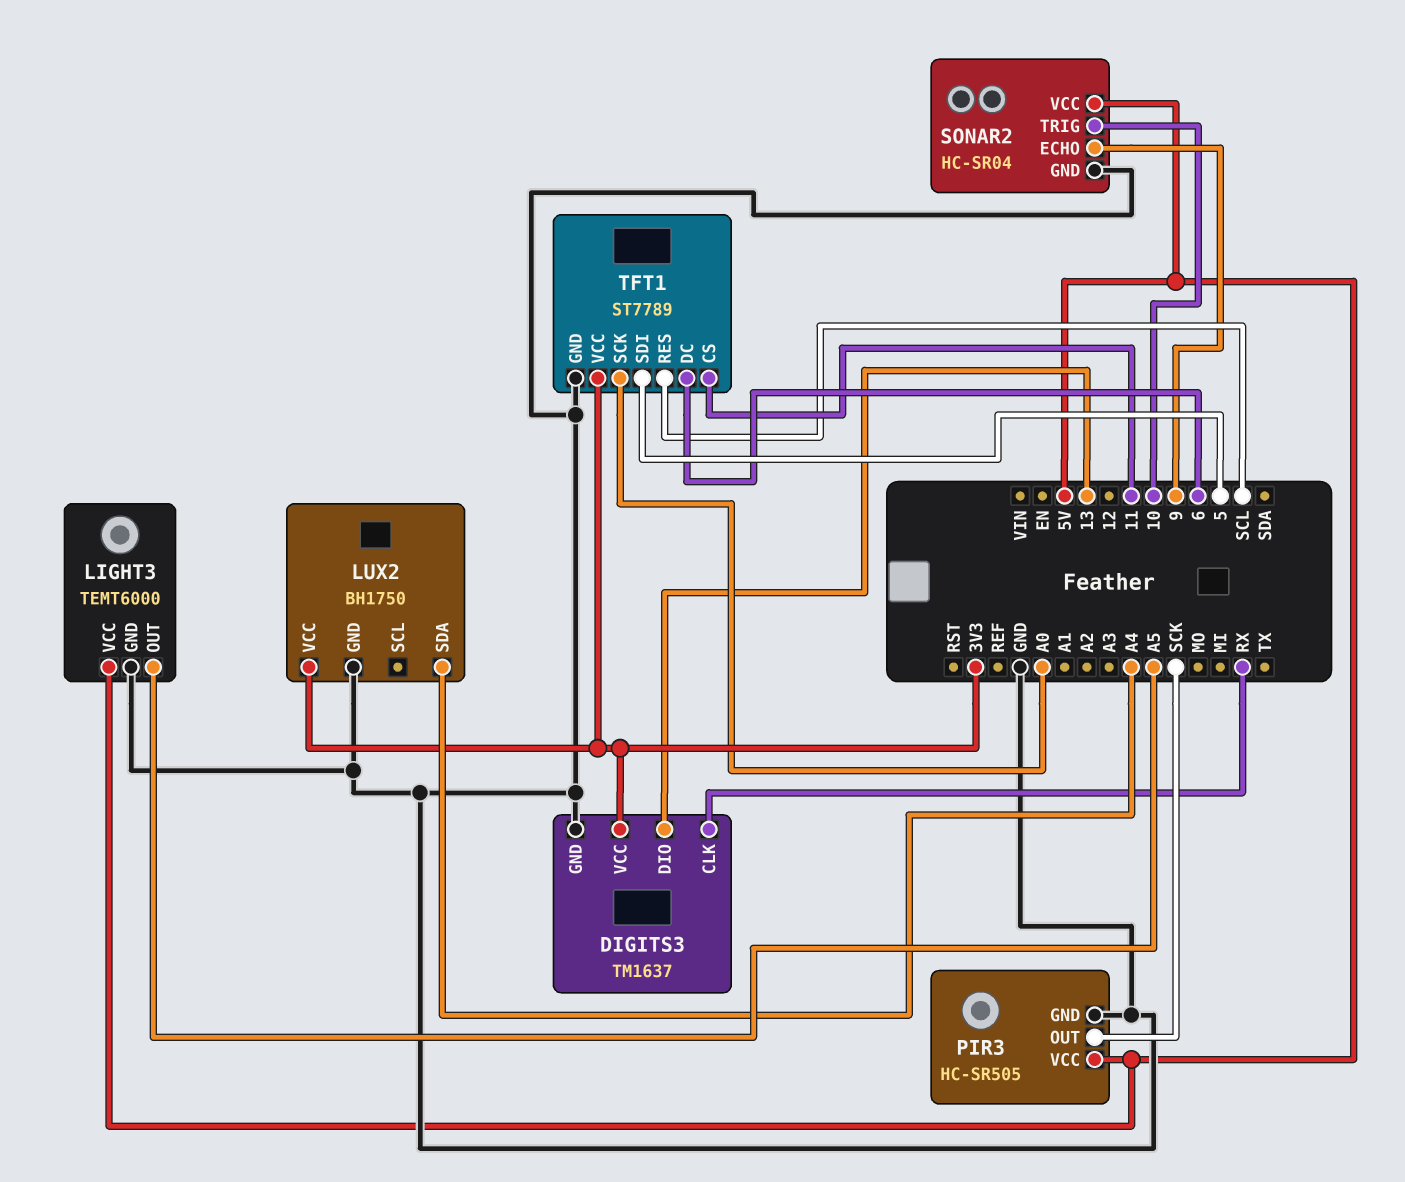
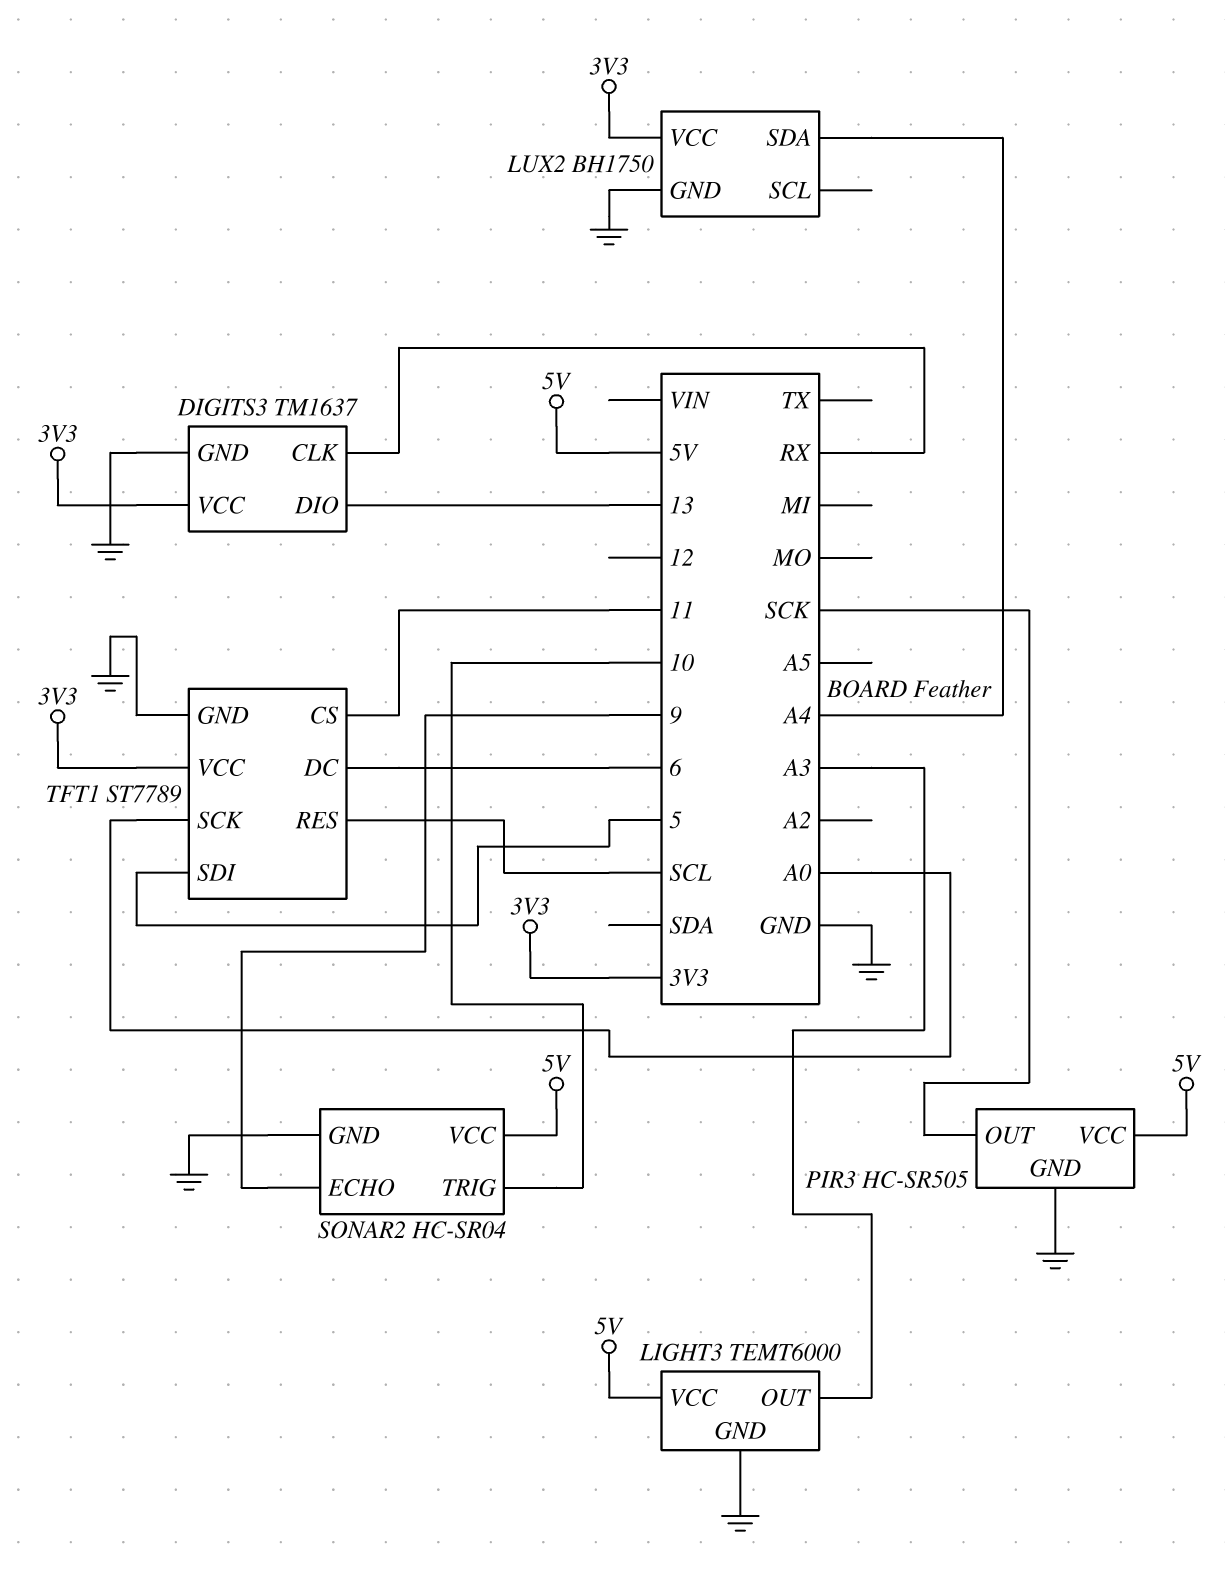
LIGHT3 pin OUT: A5 -> A3

